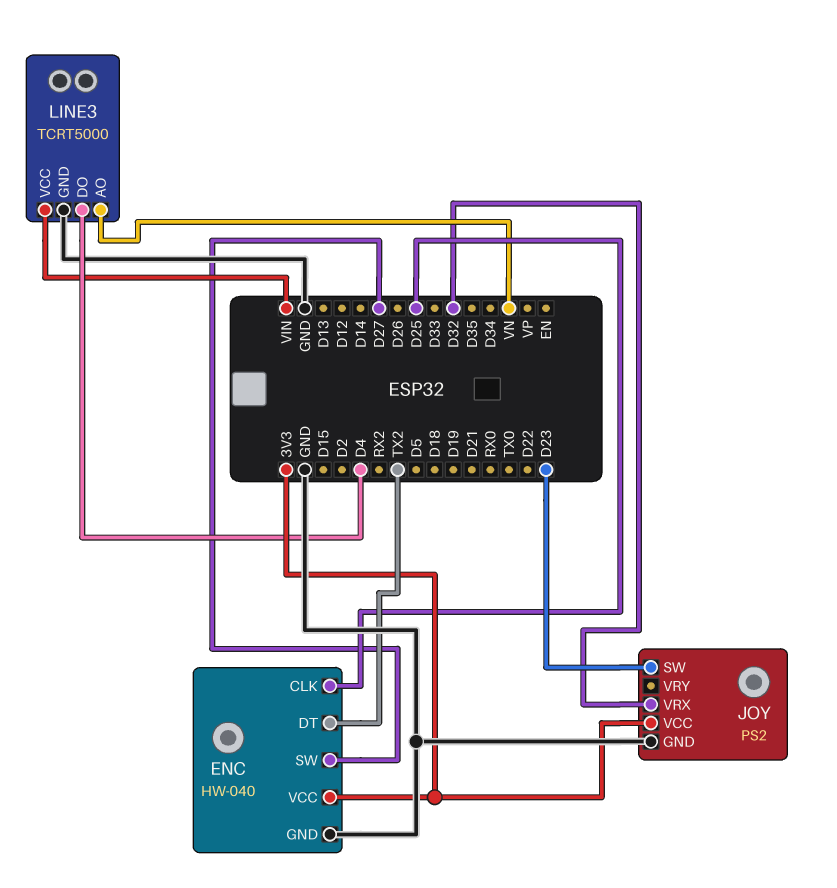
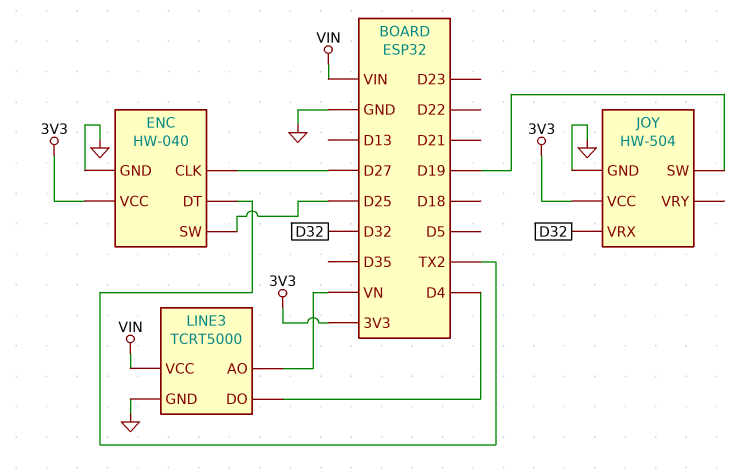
ENC pin CLK: D25 -> D27
ENC pin SW: D27 -> D25
JOY: PS2 -> HW-504
JOY pin SW: D23 -> D19

